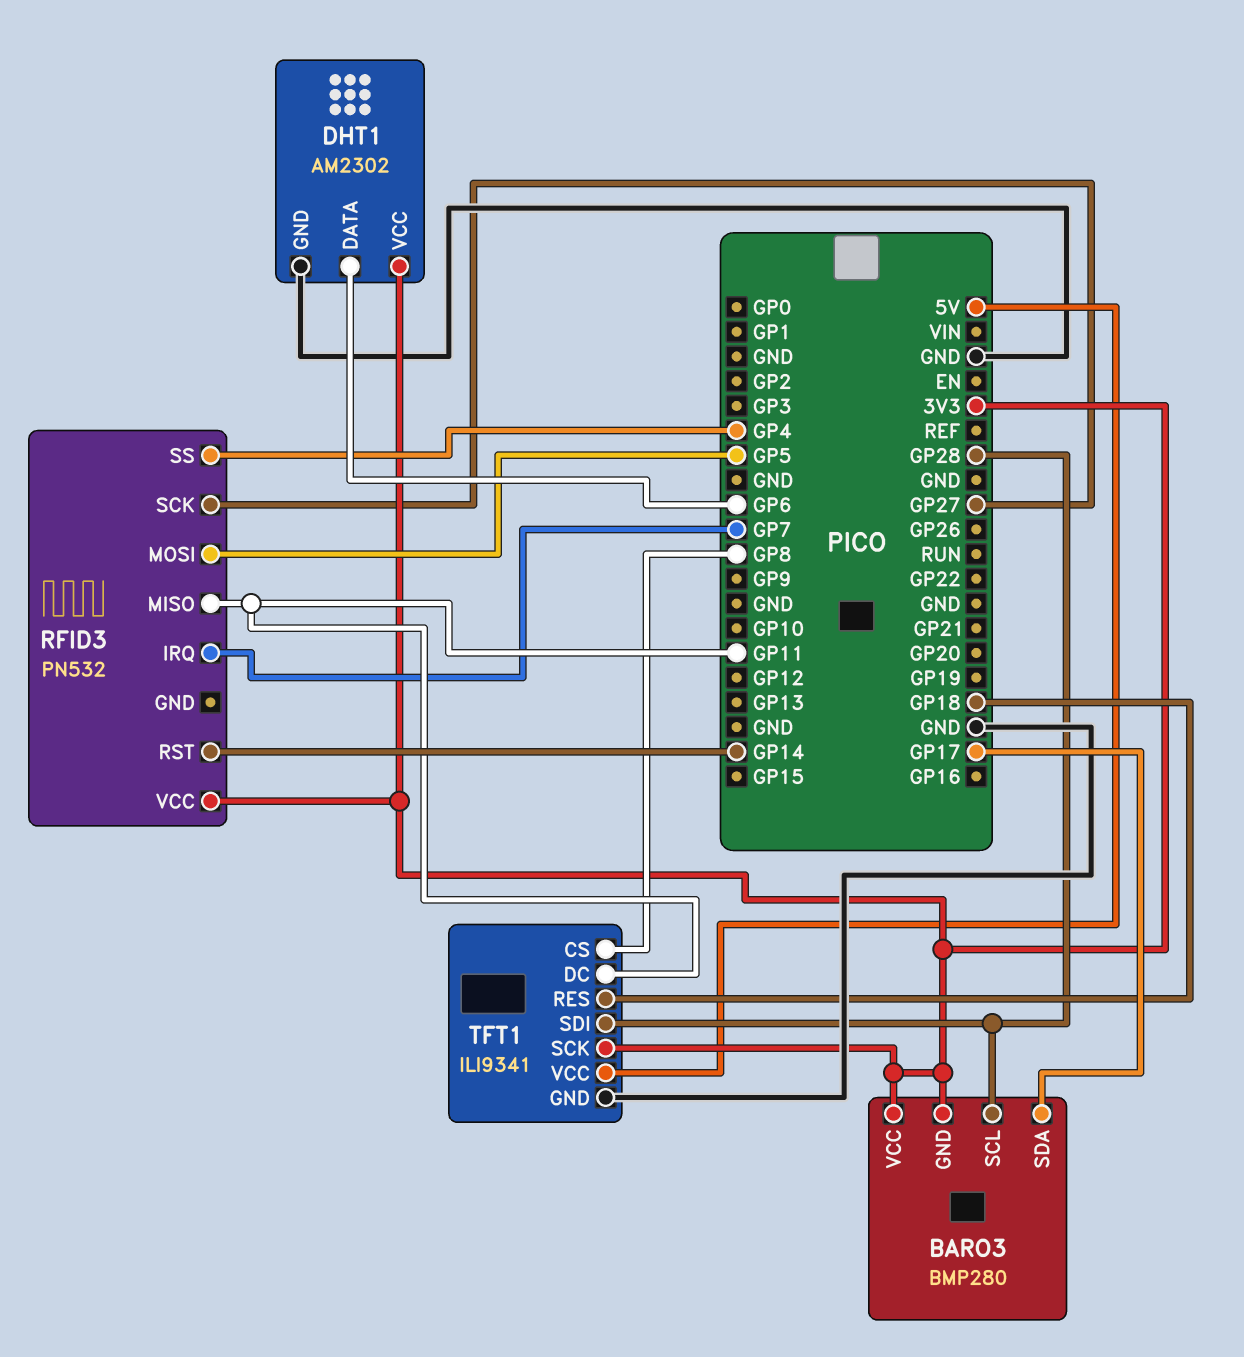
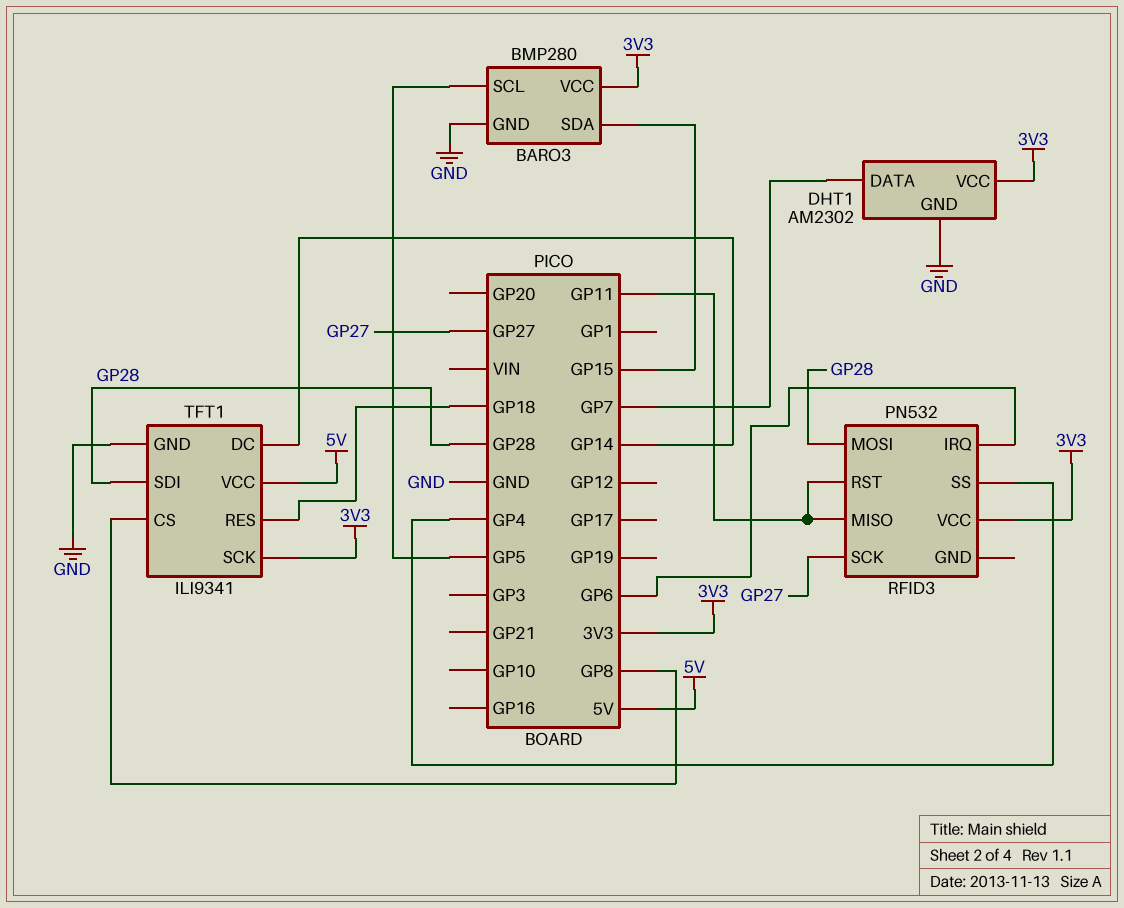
BARO3 pin GND: 3V3 -> GND
BARO3 pin SCL: GP28 -> GP5
BARO3 pin SDA: GP17 -> GP15
DHT1 pin DATA: GP6 -> GP7
RFID3 pin IRQ: GP7 -> GP6
RFID3 pin MOSI: GP5 -> GP28
RFID3 pin RST: GP14 -> GP11
TFT1 pin DC: GP11 -> GP14

